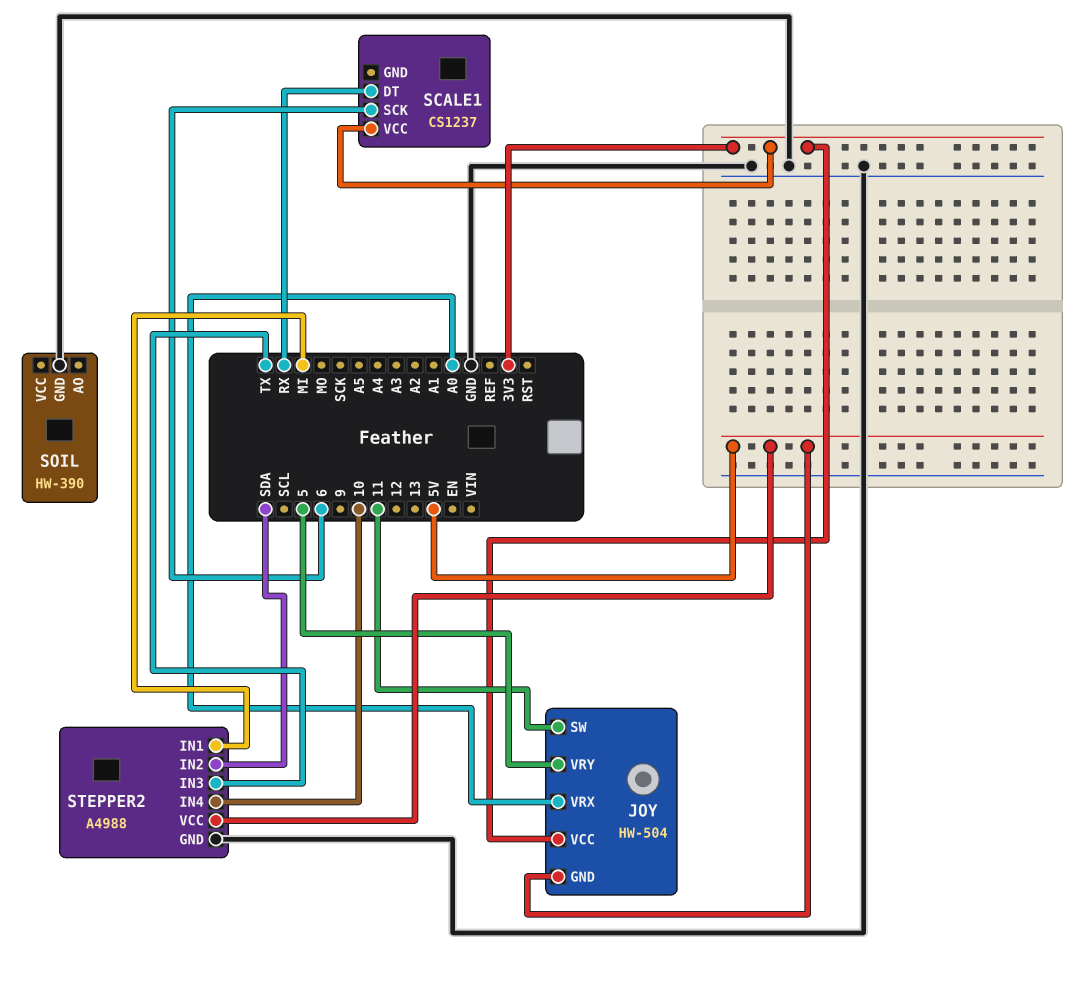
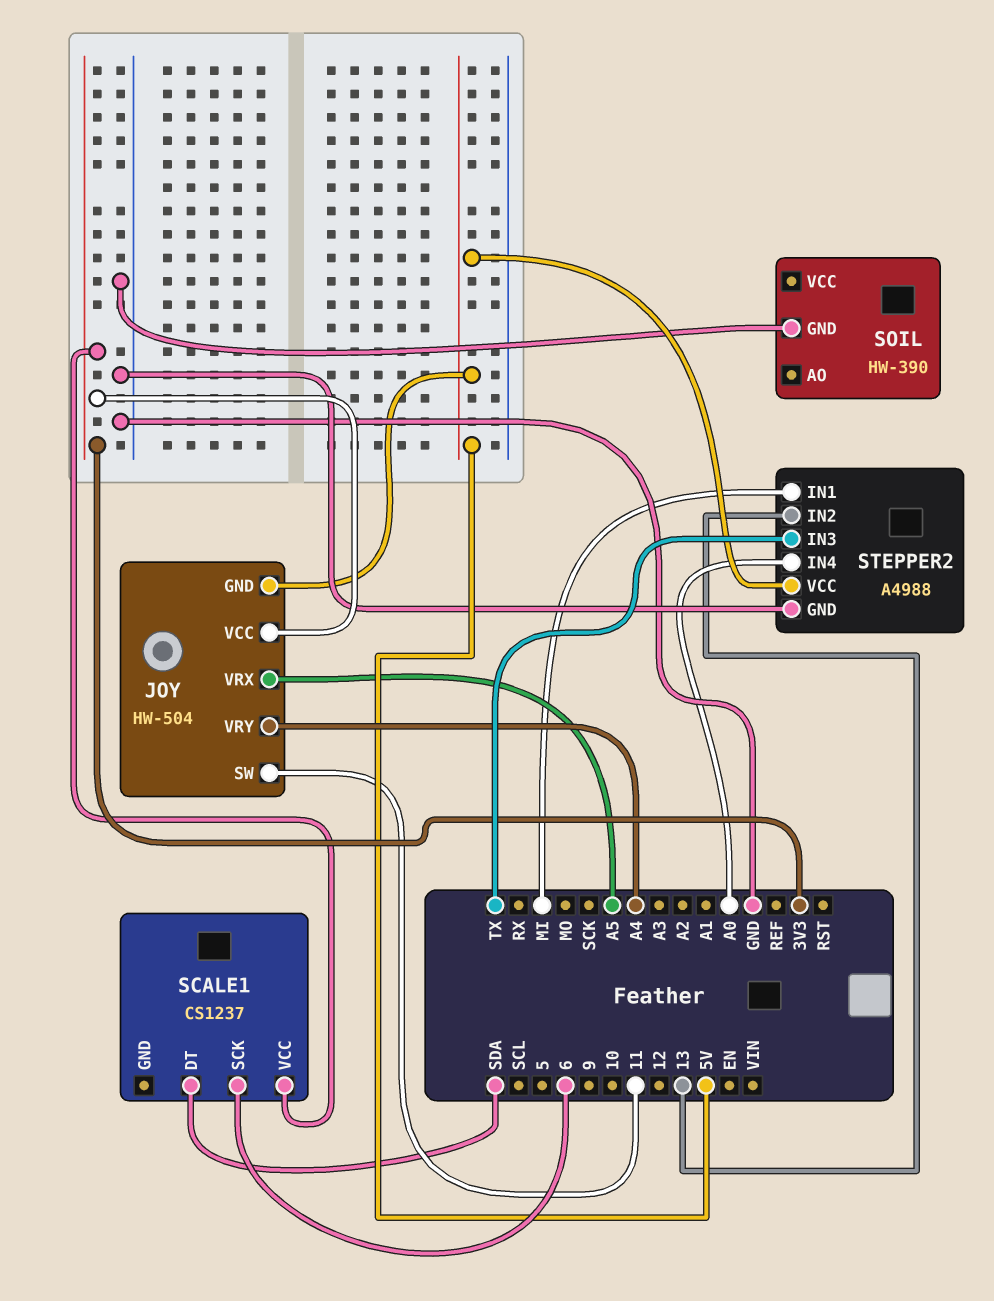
JOY pin VRX: A0 -> A5
JOY pin VRY: 5 -> A4
SCALE1 pin DT: RX -> SDA
STEPPER2 pin IN2: SDA -> 13
STEPPER2 pin IN4: 10 -> A0

